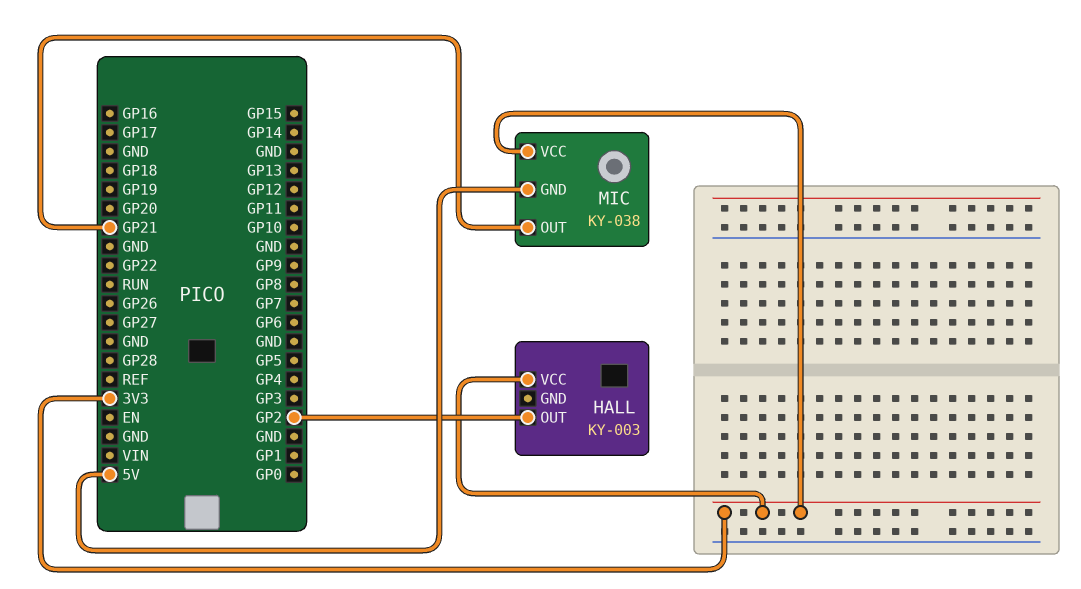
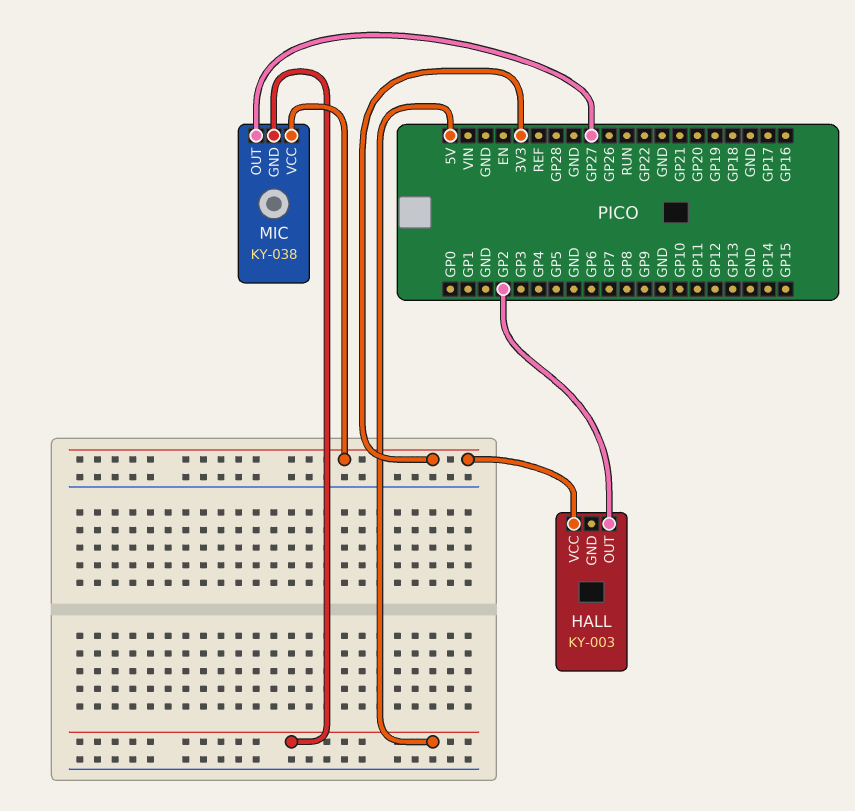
MIC pin OUT: GP21 -> GP27

